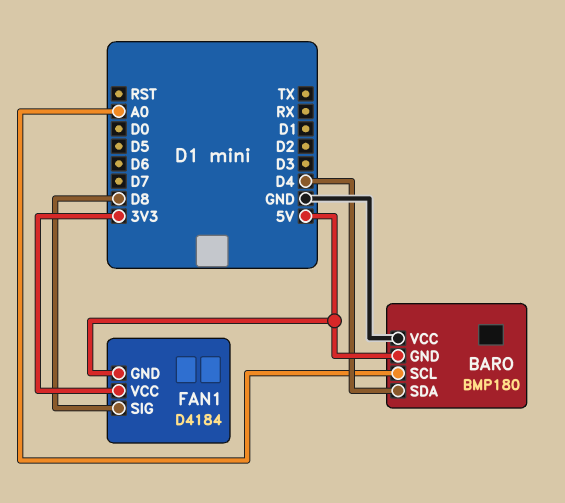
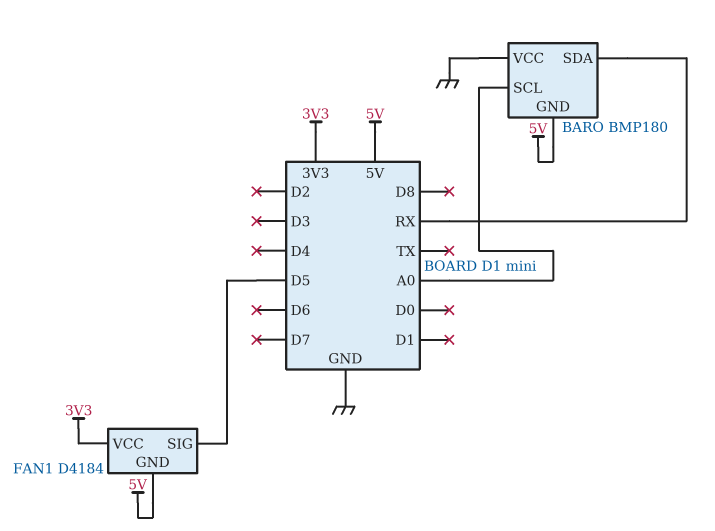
BARO pin SDA: D4 -> RX
FAN1 pin SIG: D8 -> D5

